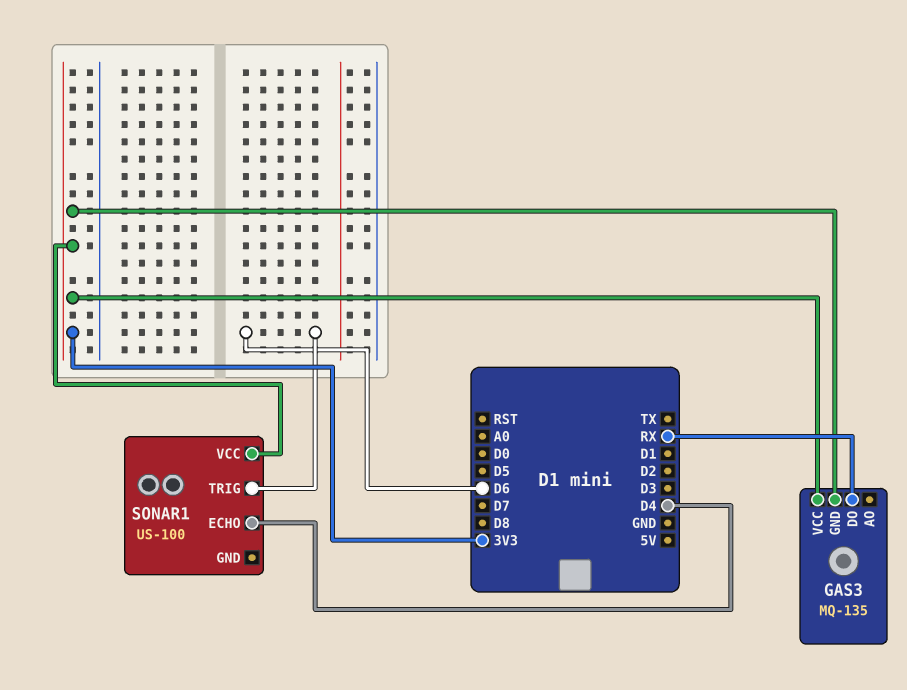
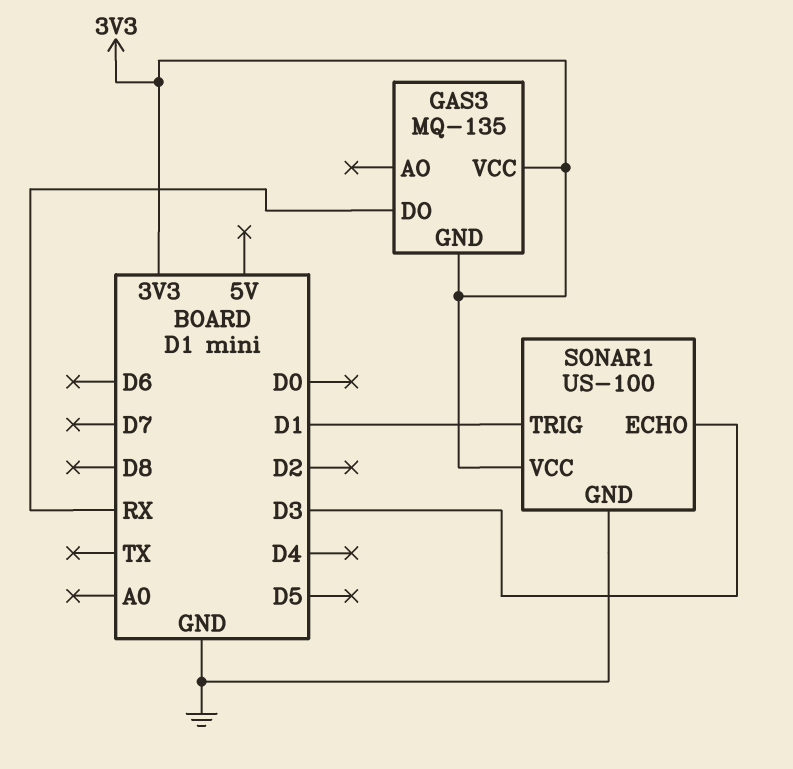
SONAR1 pin ECHO: D4 -> D3
SONAR1 pin GND: none -> GND
SONAR1 pin TRIG: D6 -> D1

